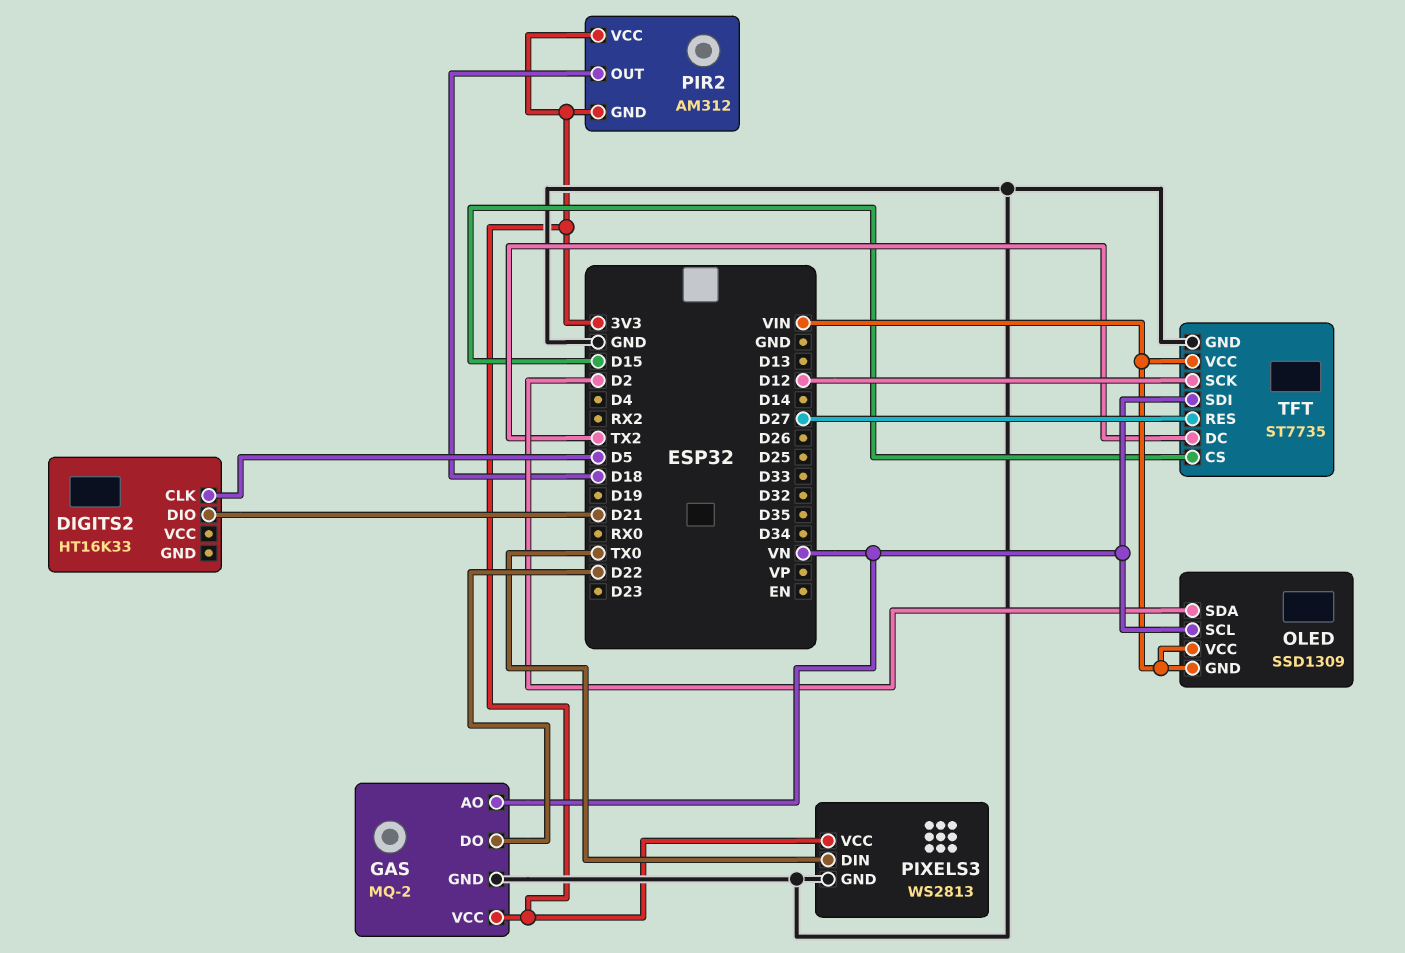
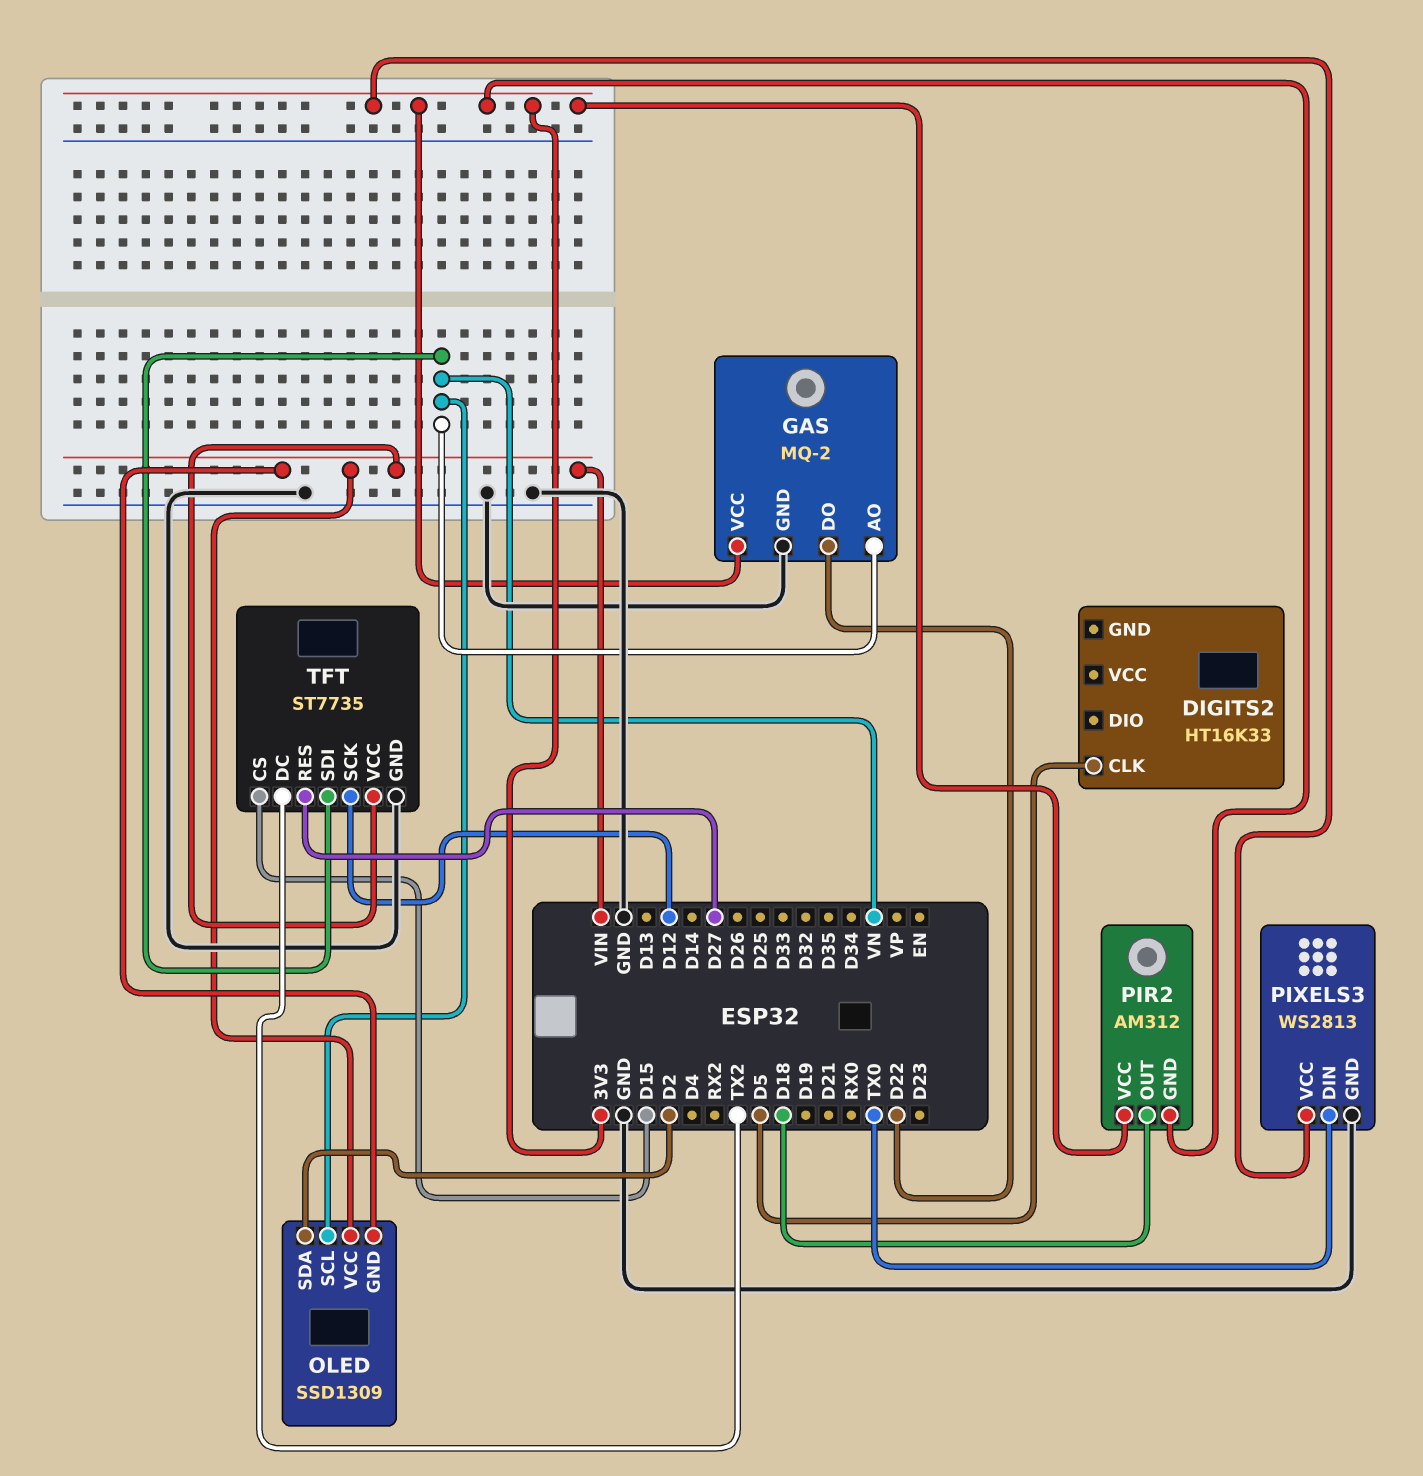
DIGITS2 pin DIO: D21 -> none

